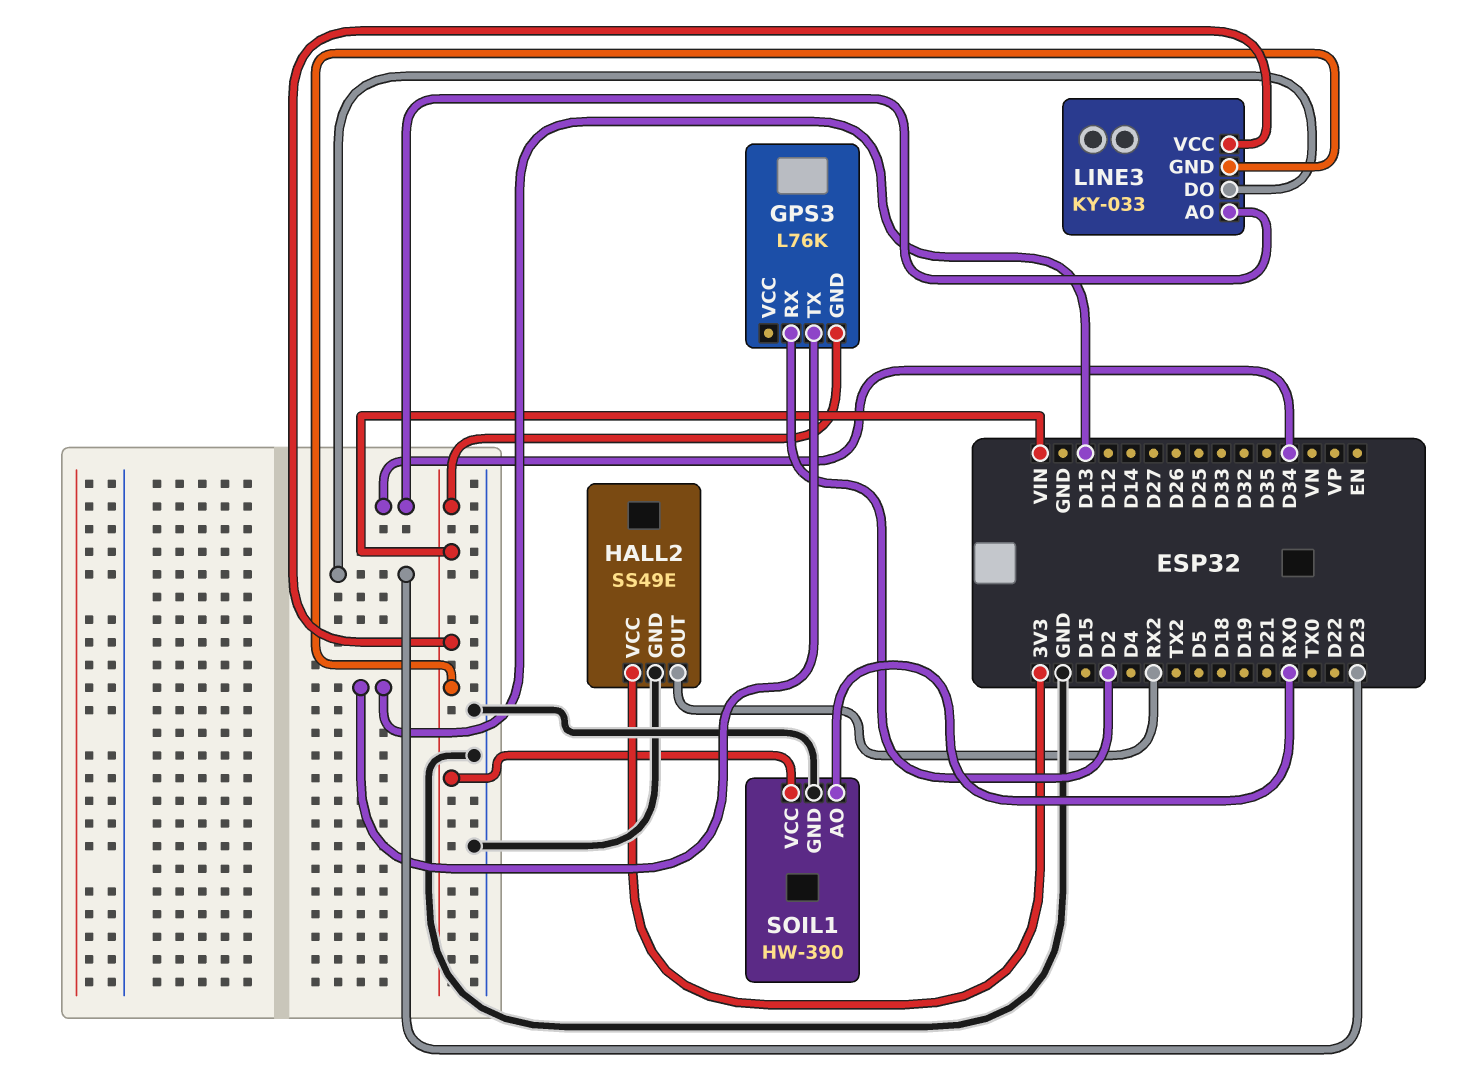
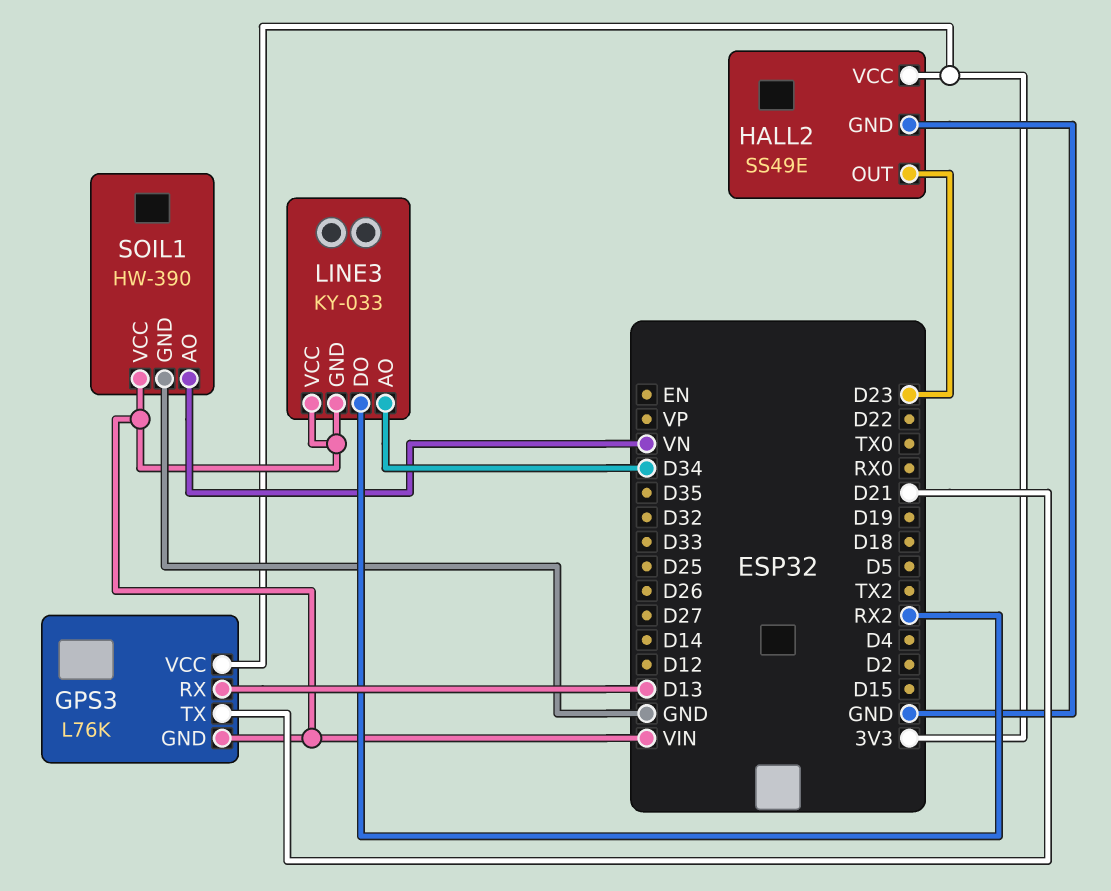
GPS3 pin RX: D2 -> D13
GPS3 pin TX: D13 -> D21
GPS3 pin VCC: none -> 3V3
HALL2 pin OUT: RX2 -> D23
LINE3 pin DO: D23 -> RX2
SOIL1 pin AO: RX0 -> VN

